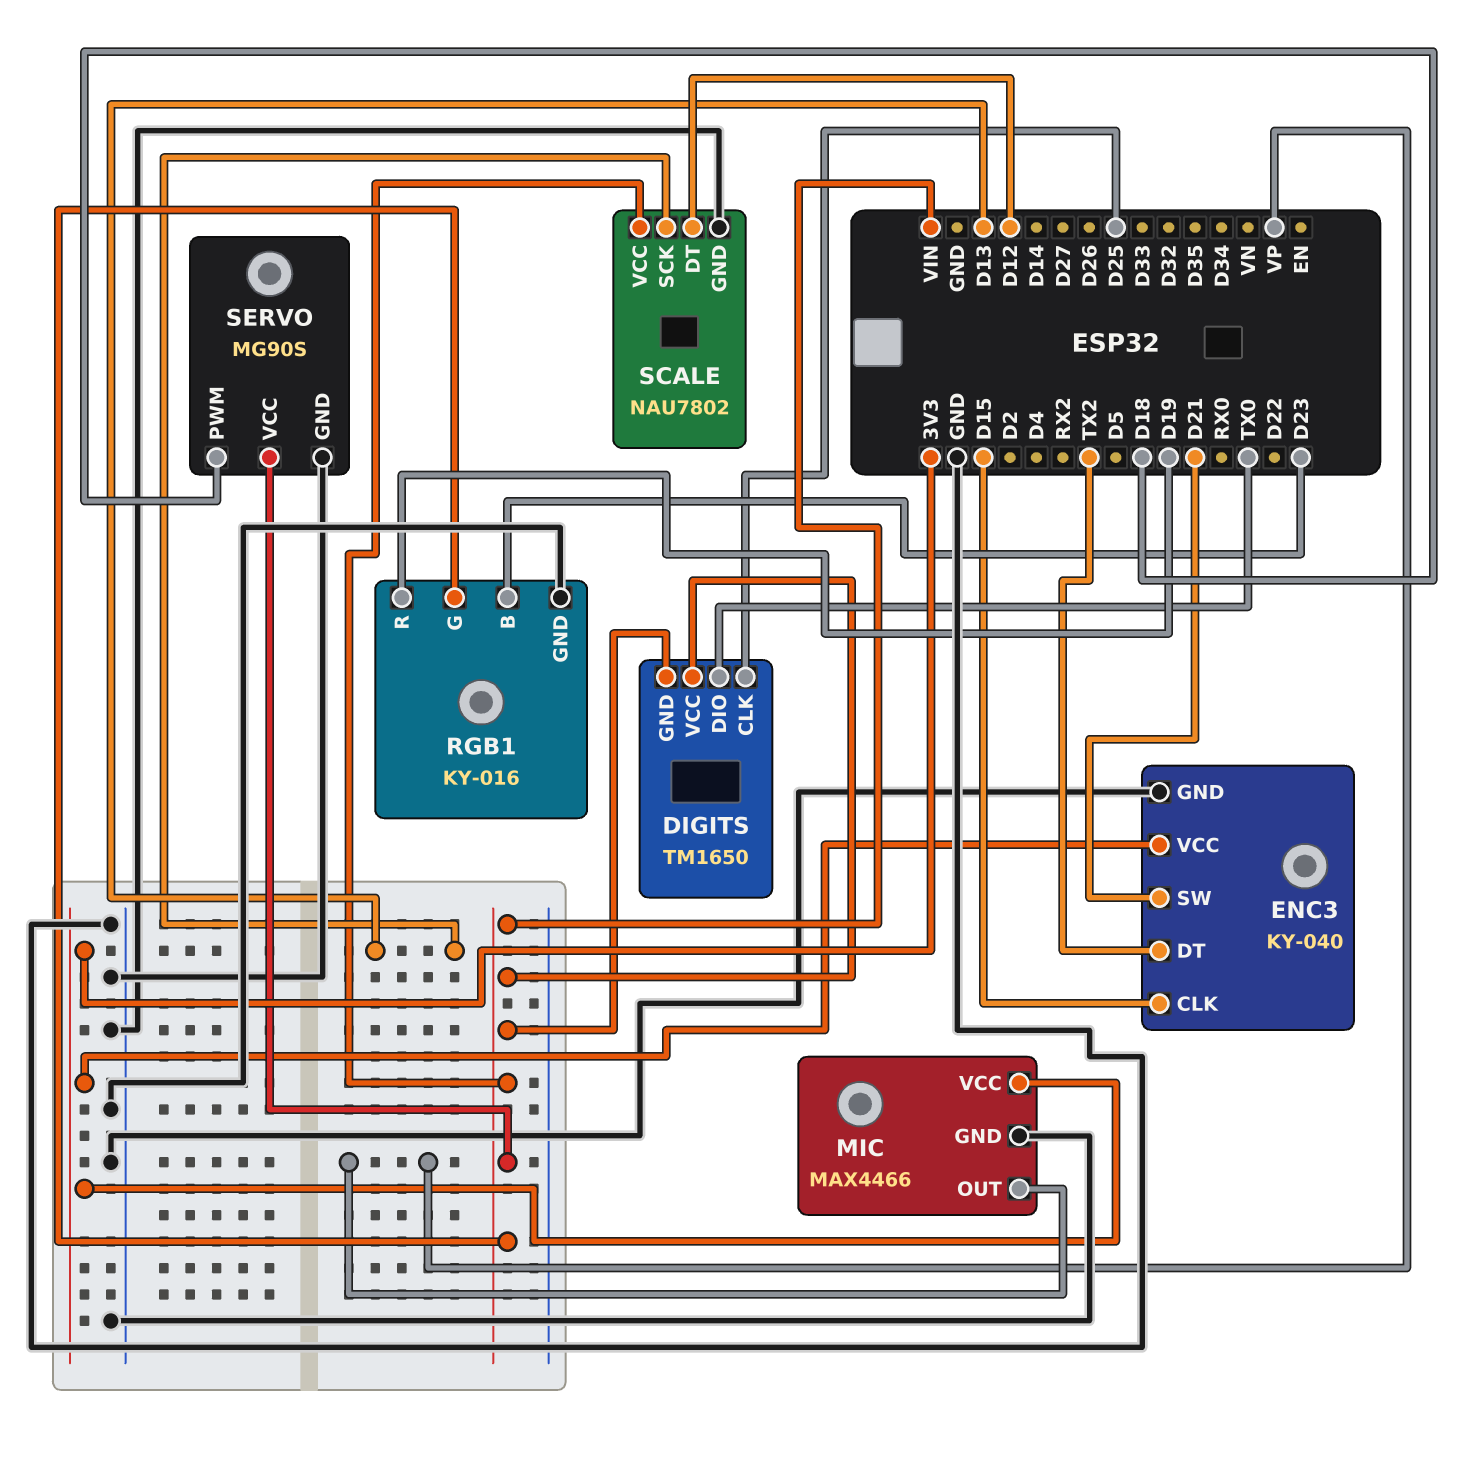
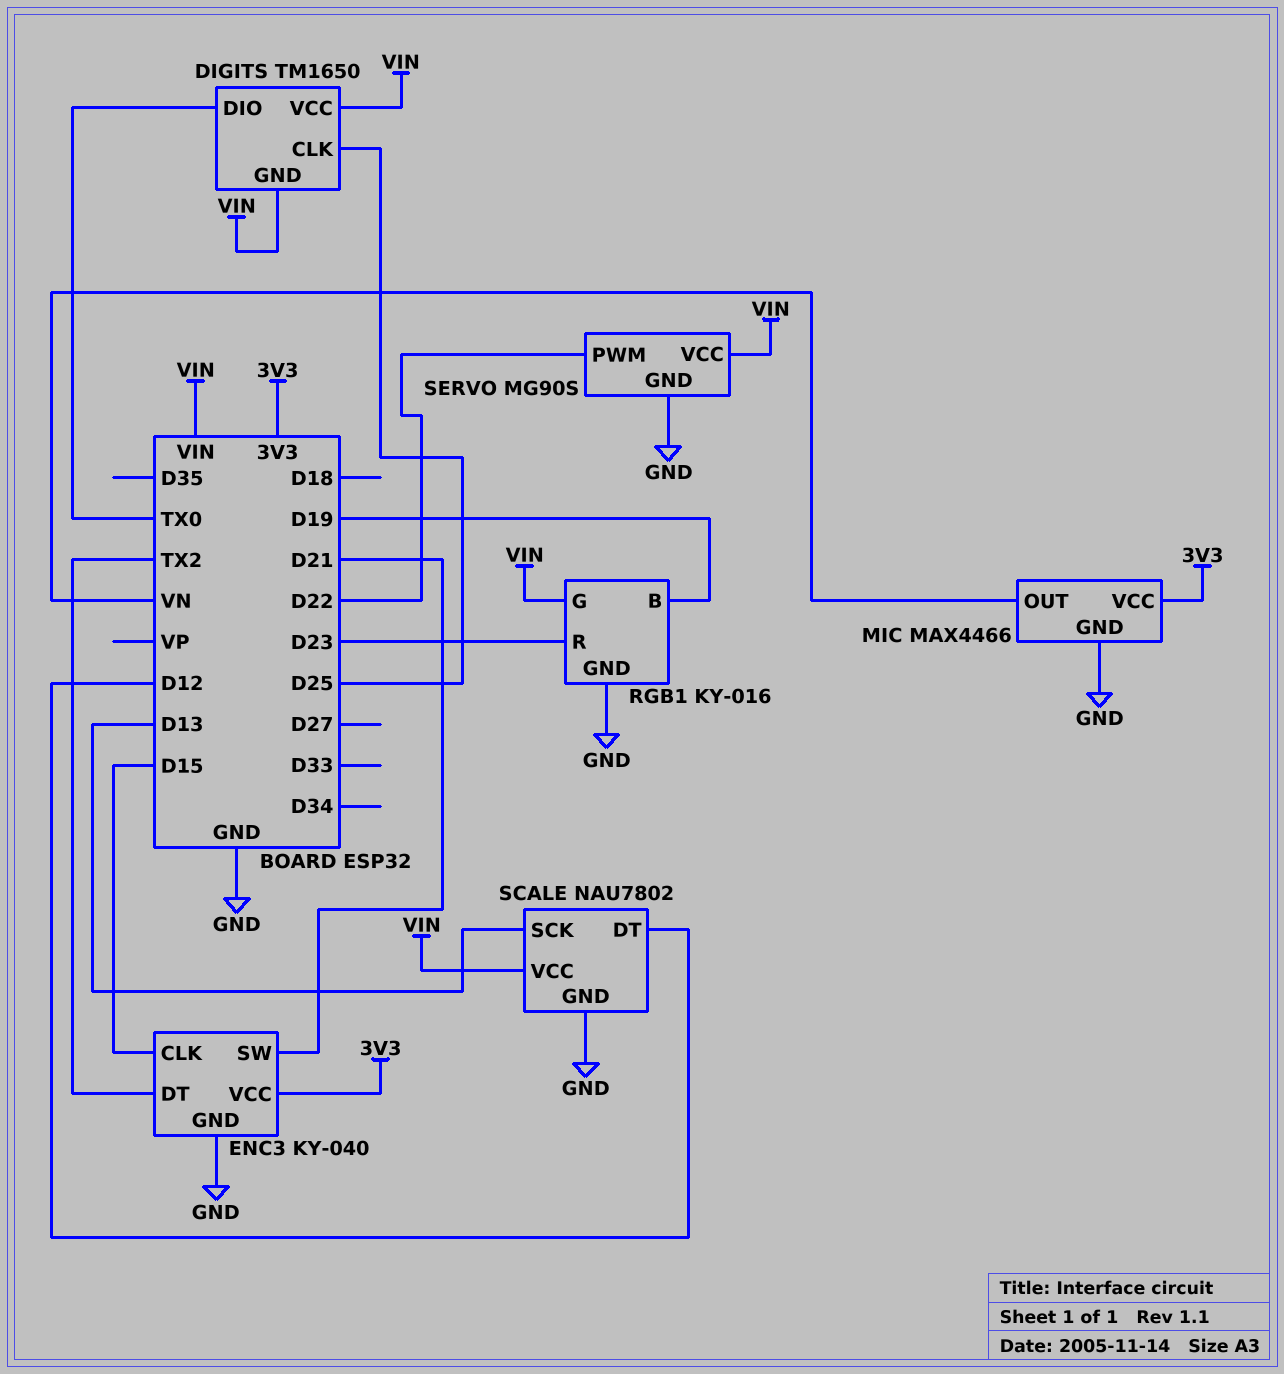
MIC pin OUT: VP -> VN
RGB1 pin B: D23 -> D19
RGB1 pin R: D19 -> D23
SERVO pin PWM: D18 -> D22

